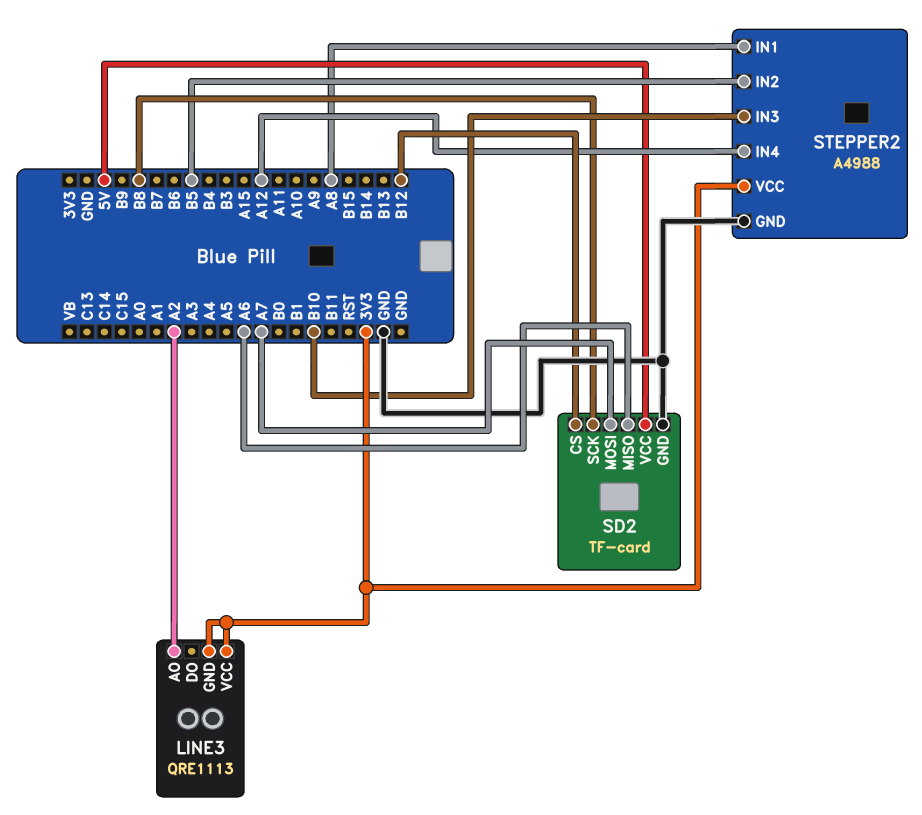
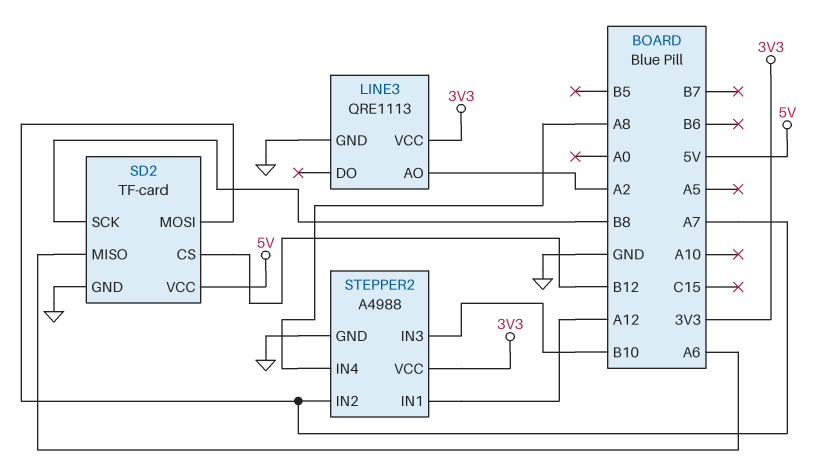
LINE3 pin GND: 3V3 -> GND
STEPPER2 pin IN1: A8 -> A12
STEPPER2 pin IN2: B5 -> A7
STEPPER2 pin IN4: A12 -> A8

